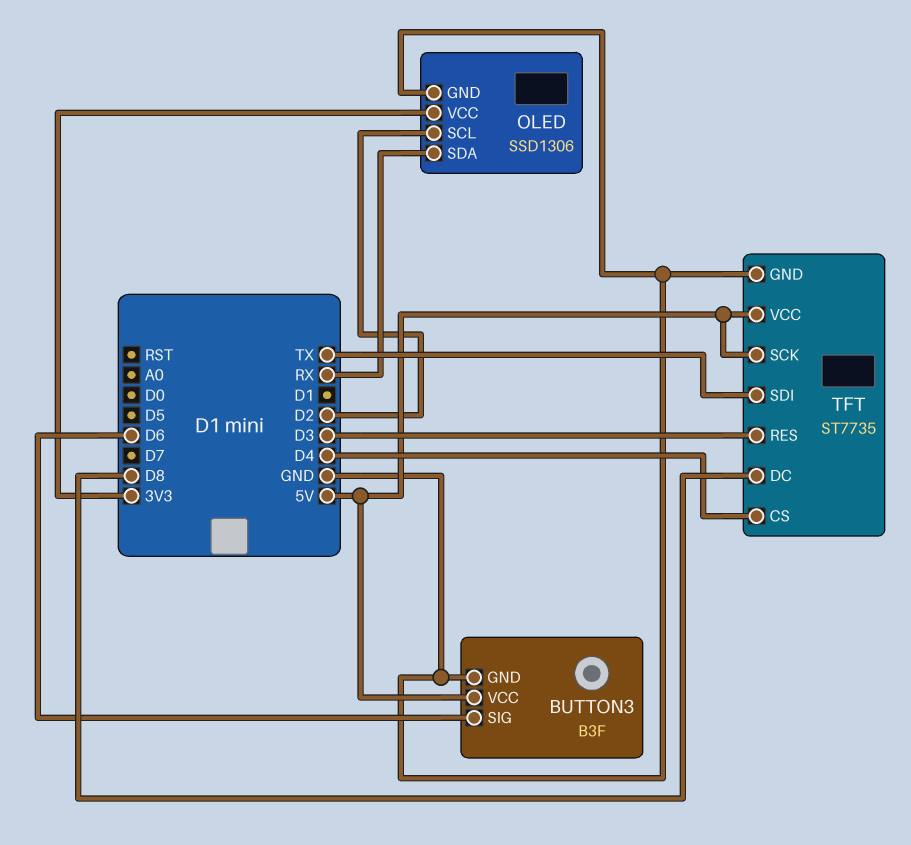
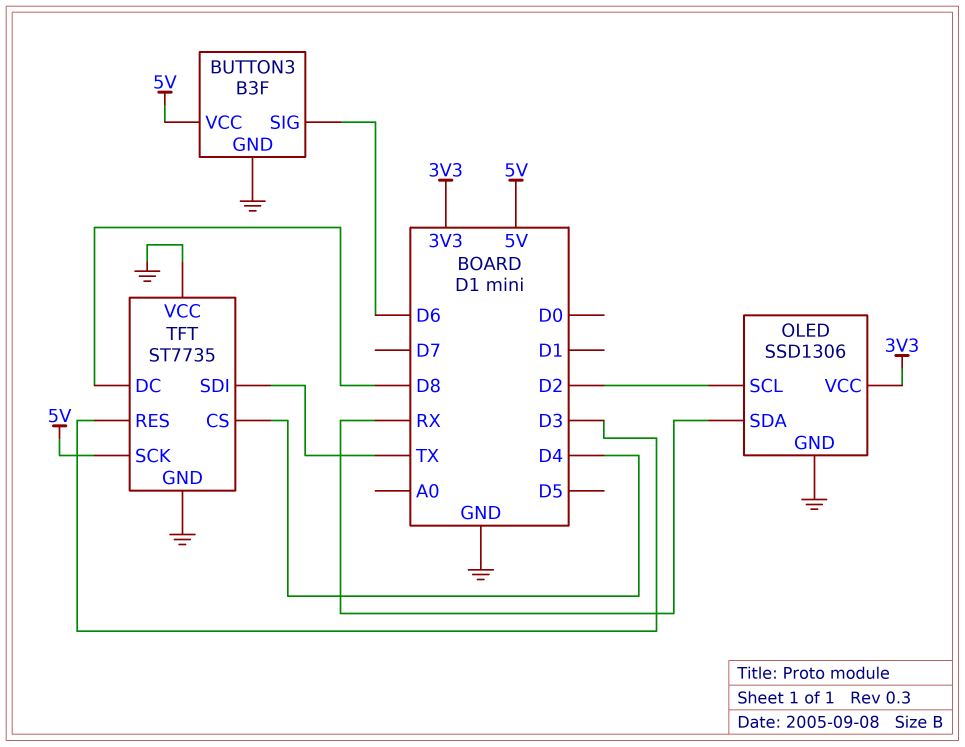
TFT pin VCC: 5V -> GND

